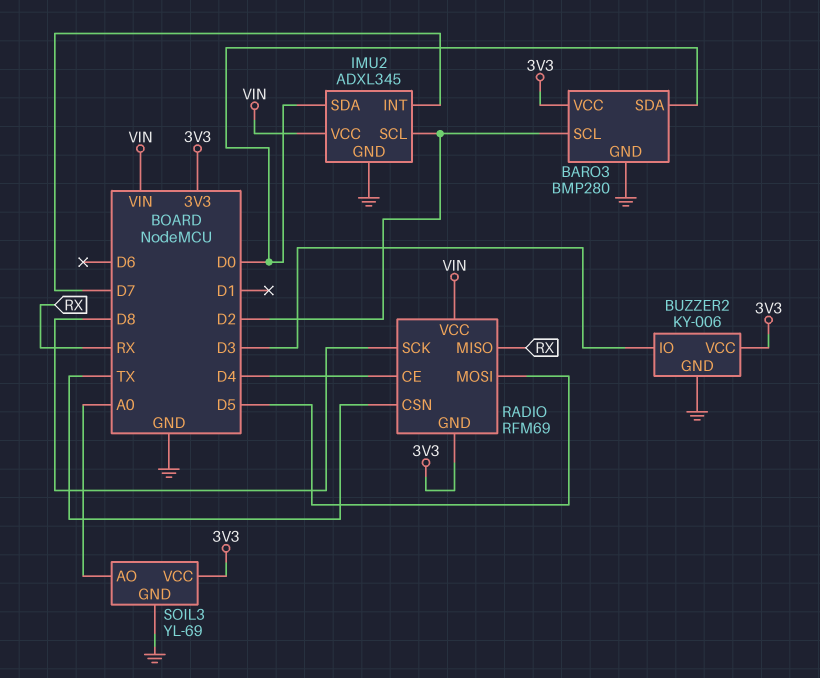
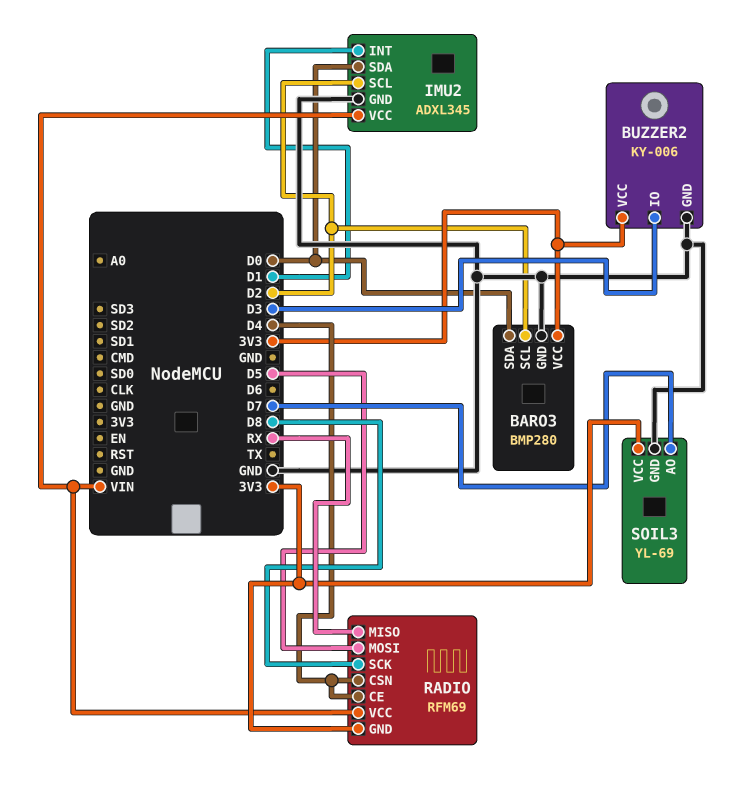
IMU2 pin INT: D7 -> D1
RADIO pin CSN: TX -> D4
SOIL3 pin AO: A0 -> D7

